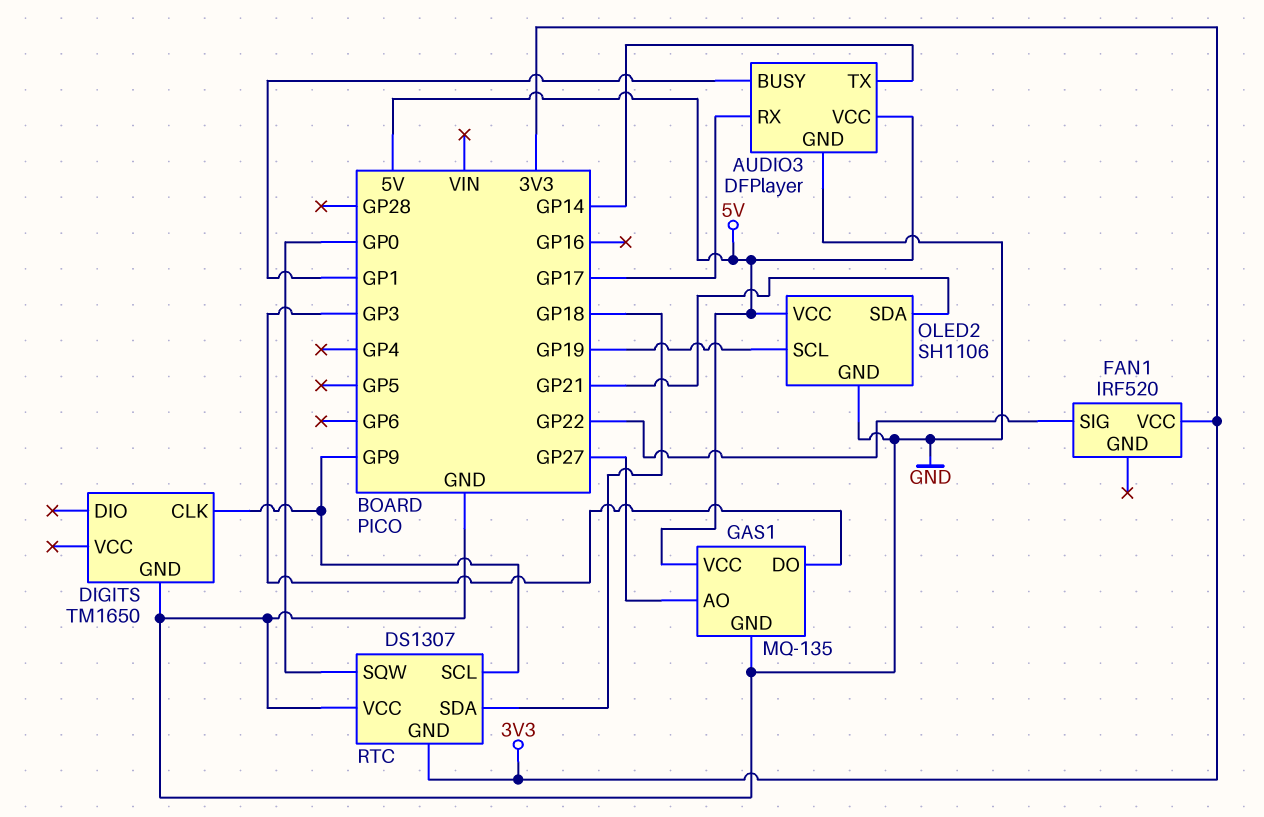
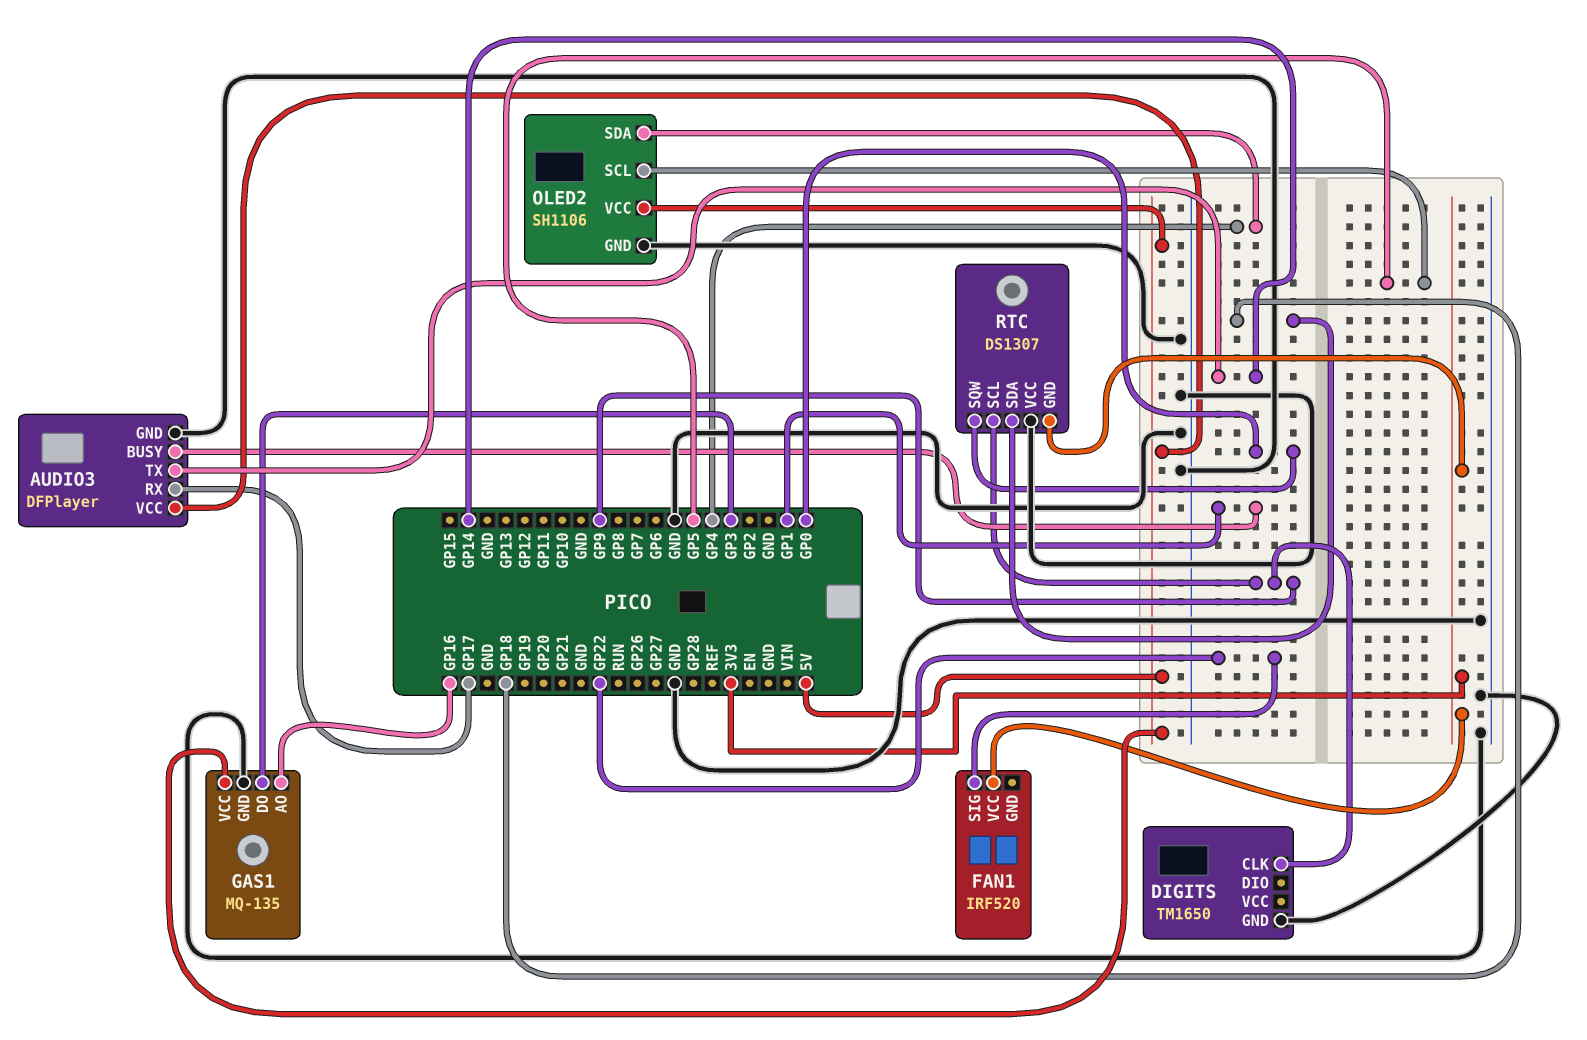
GAS1 pin AO: GP27 -> GP16
OLED2 pin SCL: GP19 -> GP5
OLED2 pin SDA: GP21 -> GP4

